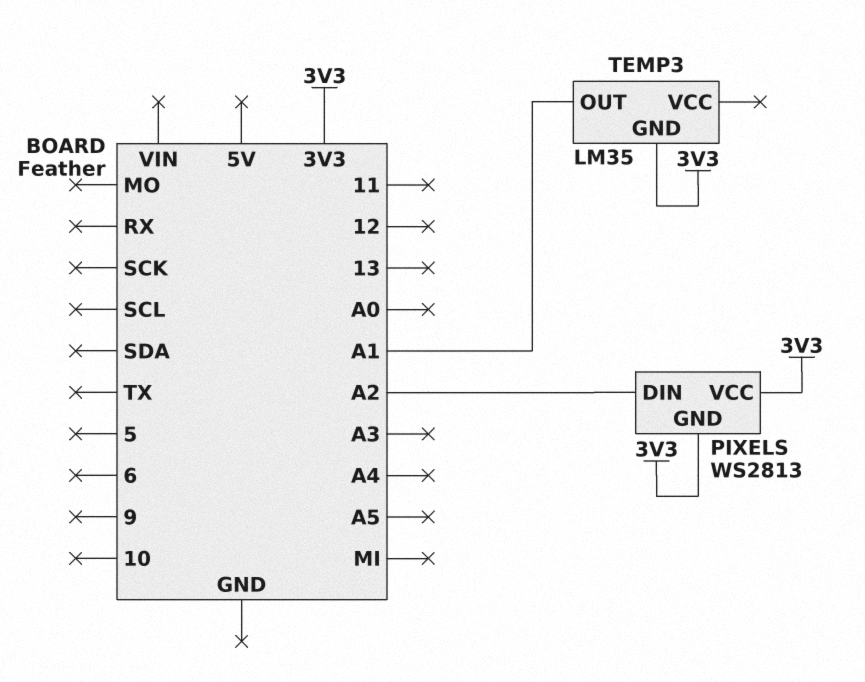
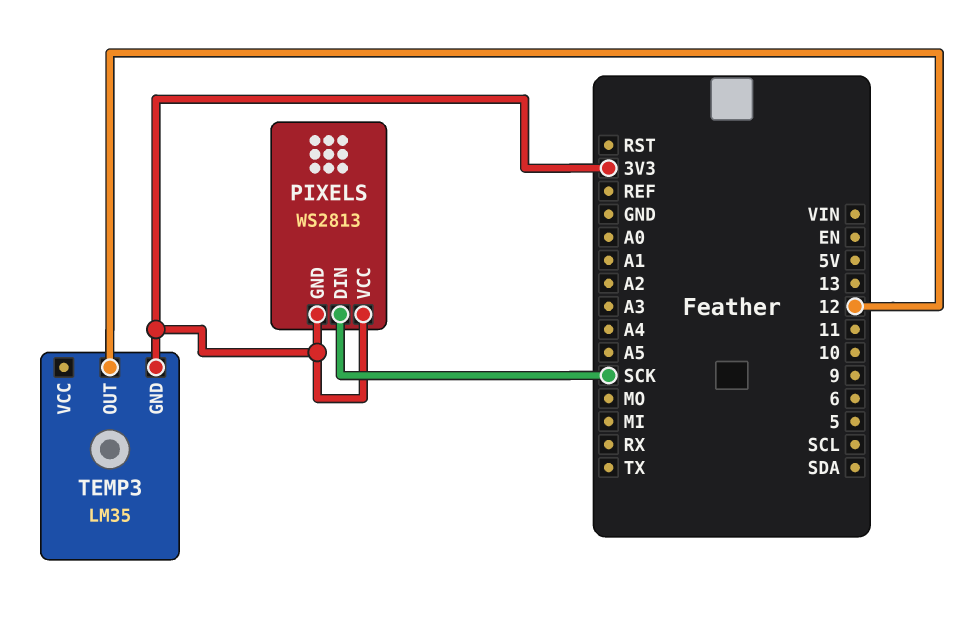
PIXELS pin DIN: A2 -> SCK
TEMP3 pin OUT: A1 -> 12

